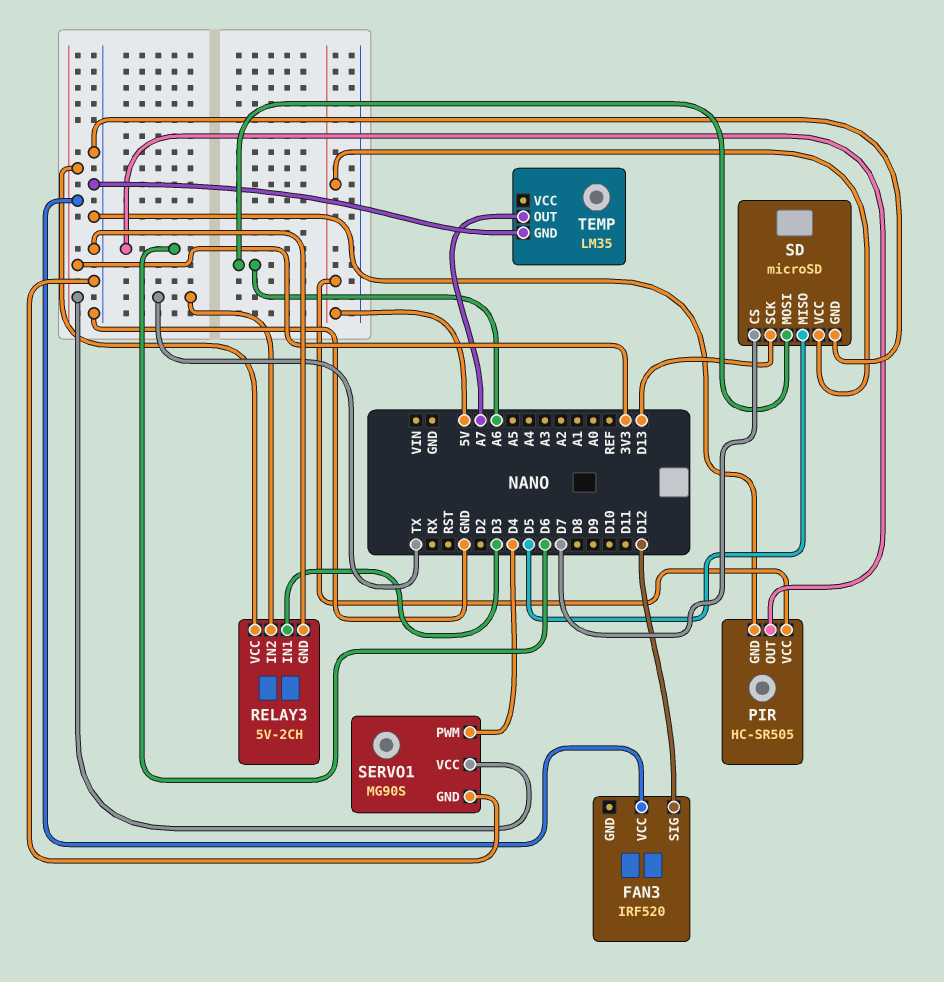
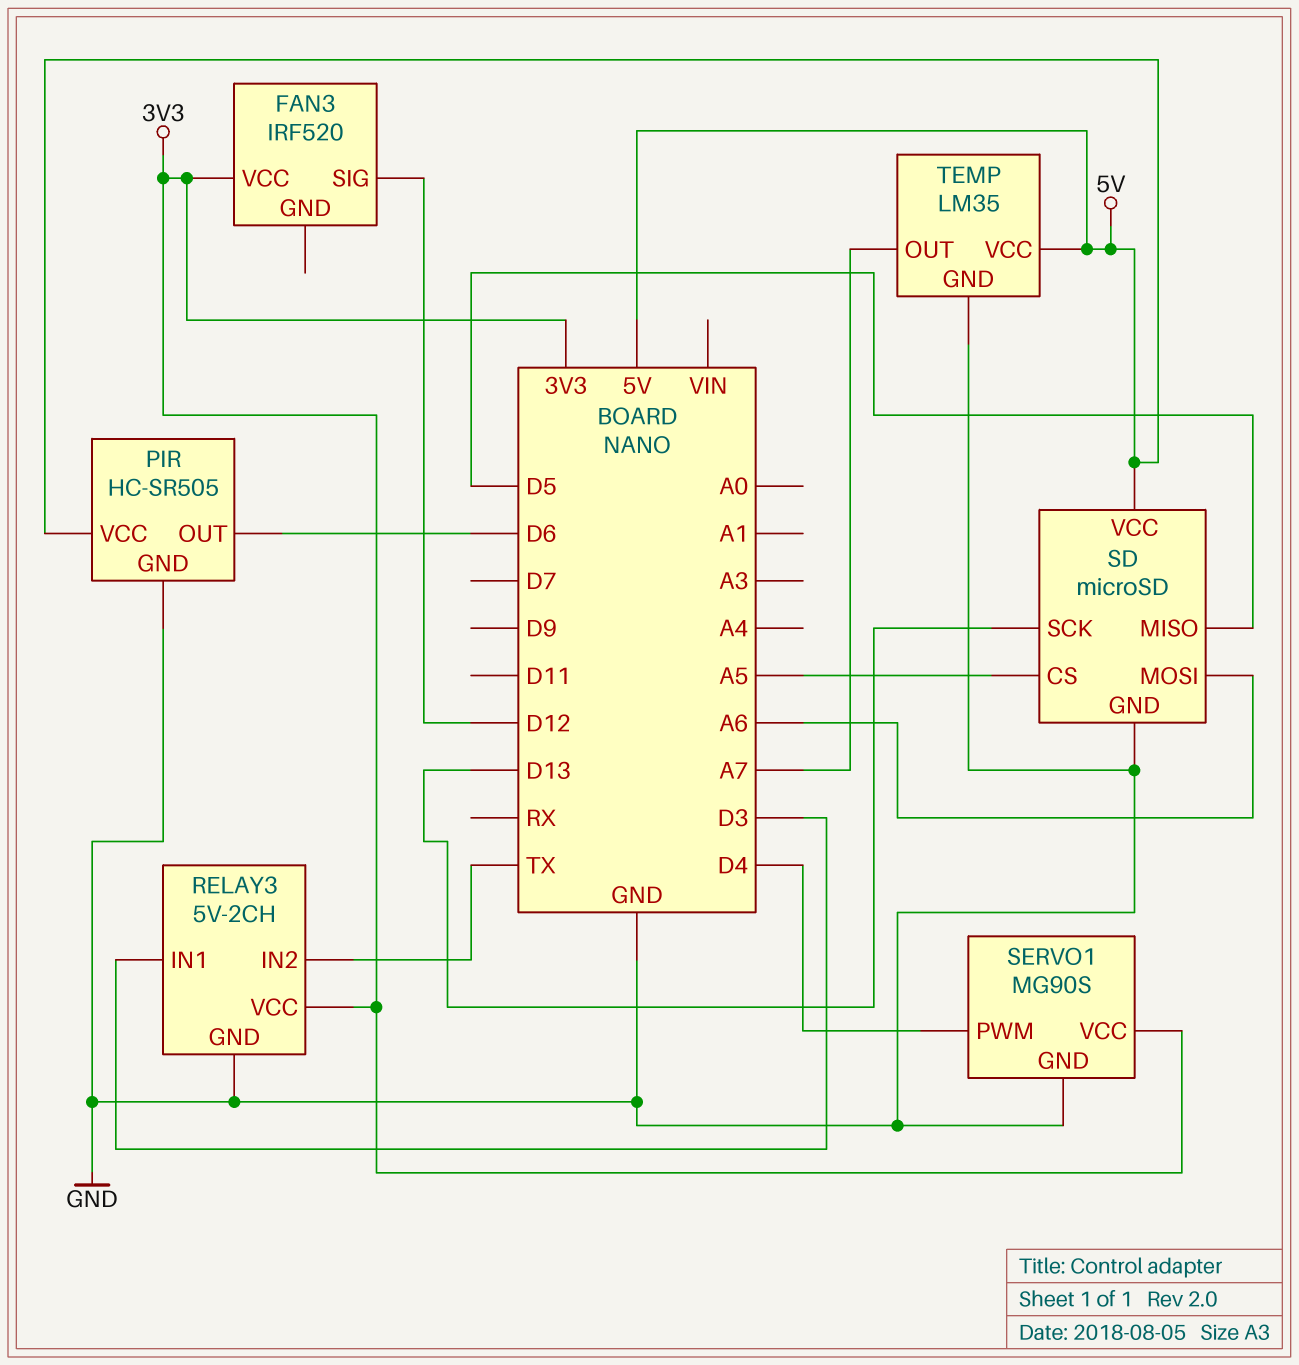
SD pin CS: D7 -> A5
TEMP pin VCC: none -> 5V

